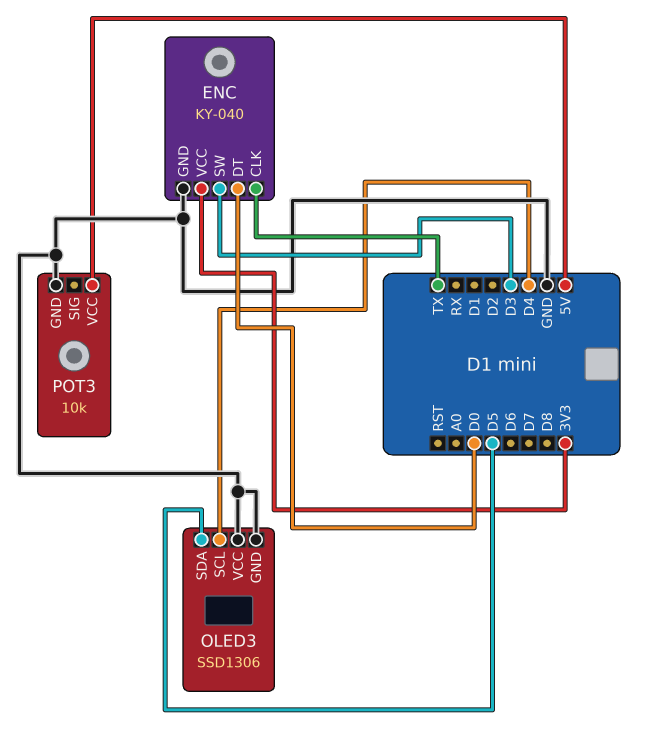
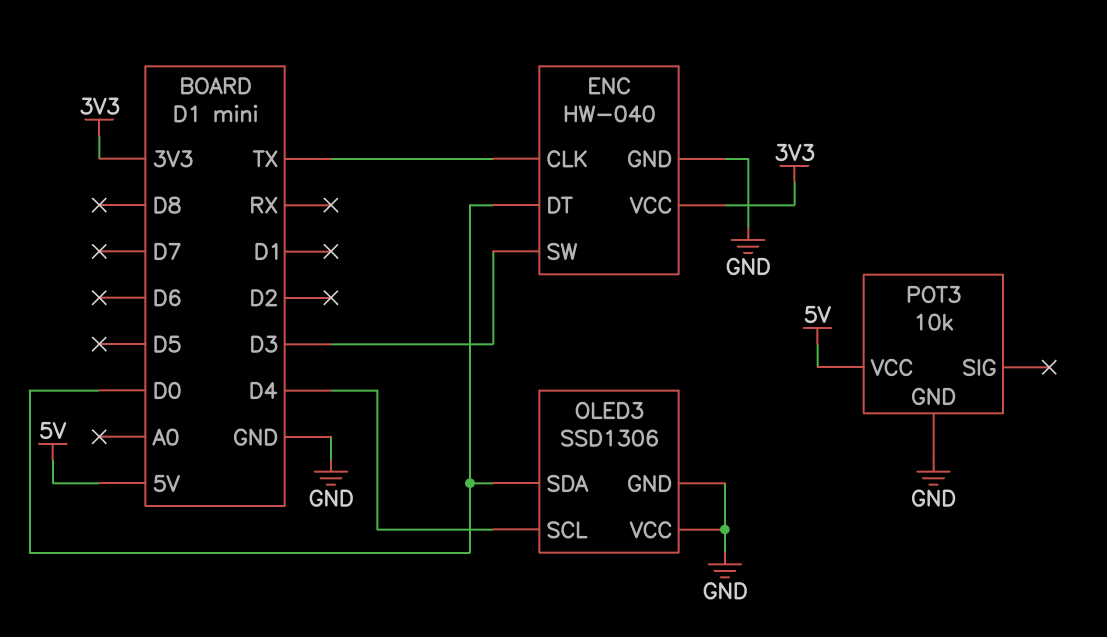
ENC: KY-040 -> HW-040
OLED3 pin SDA: D5 -> D0

